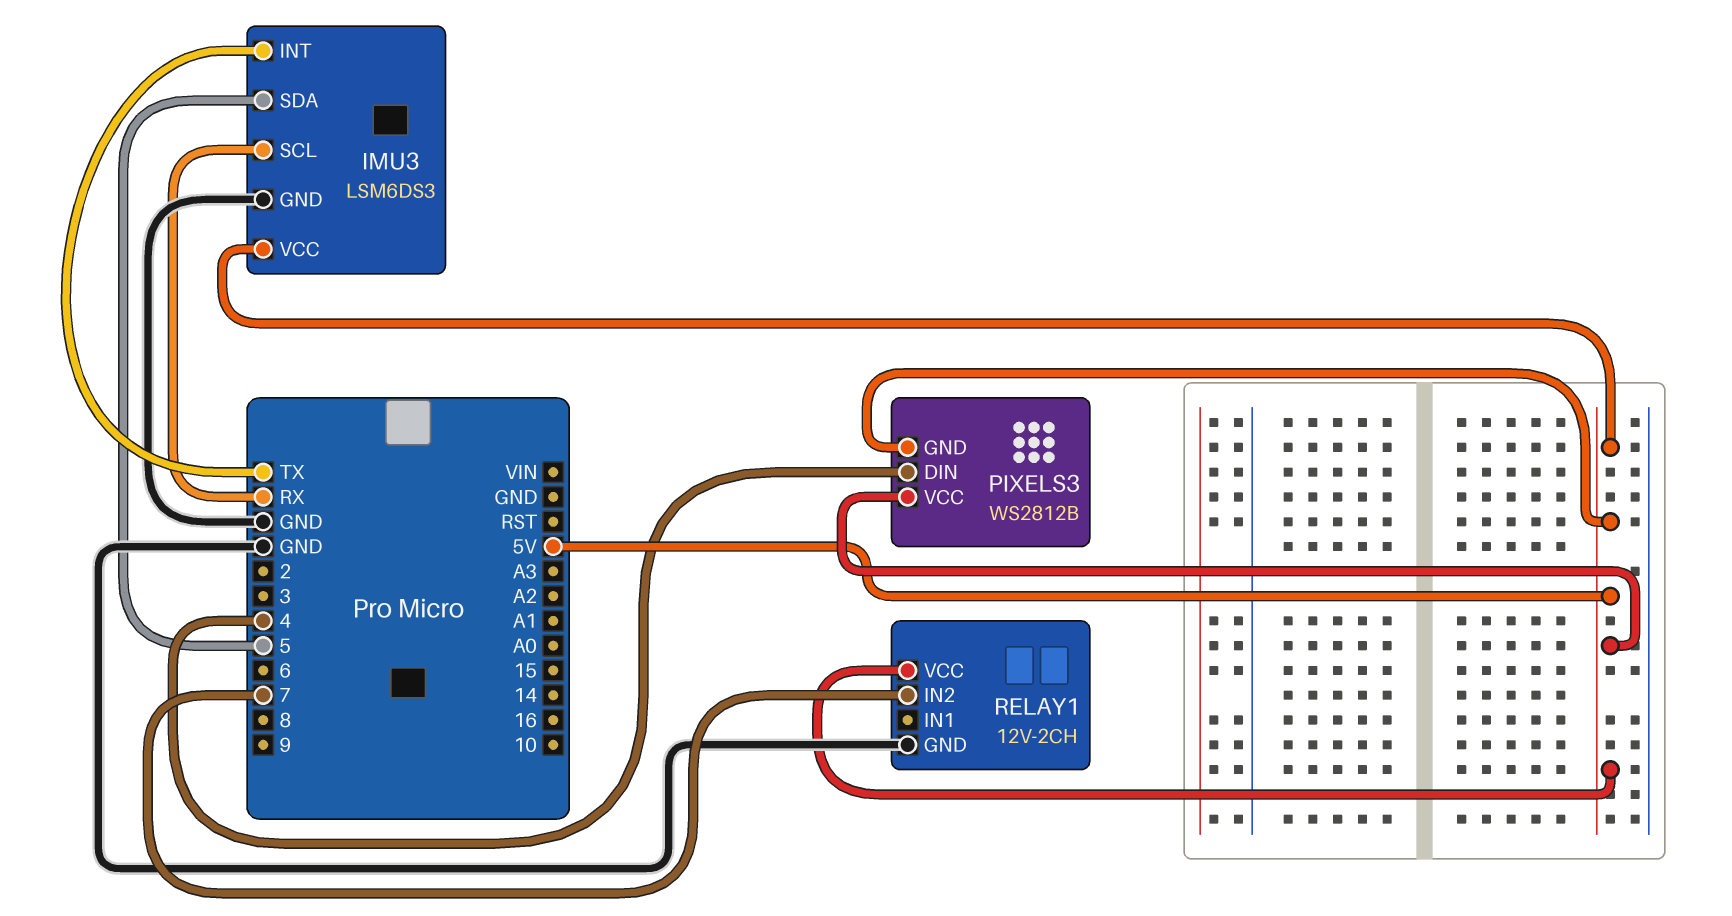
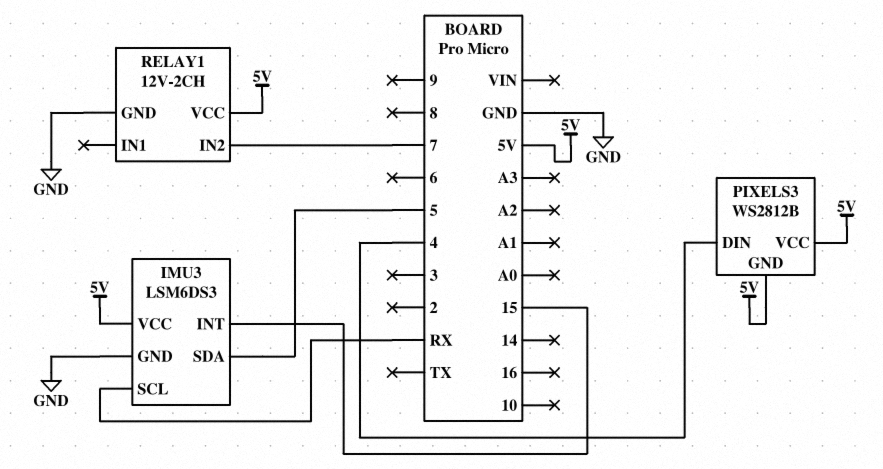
IMU3 pin INT: TX -> 15

